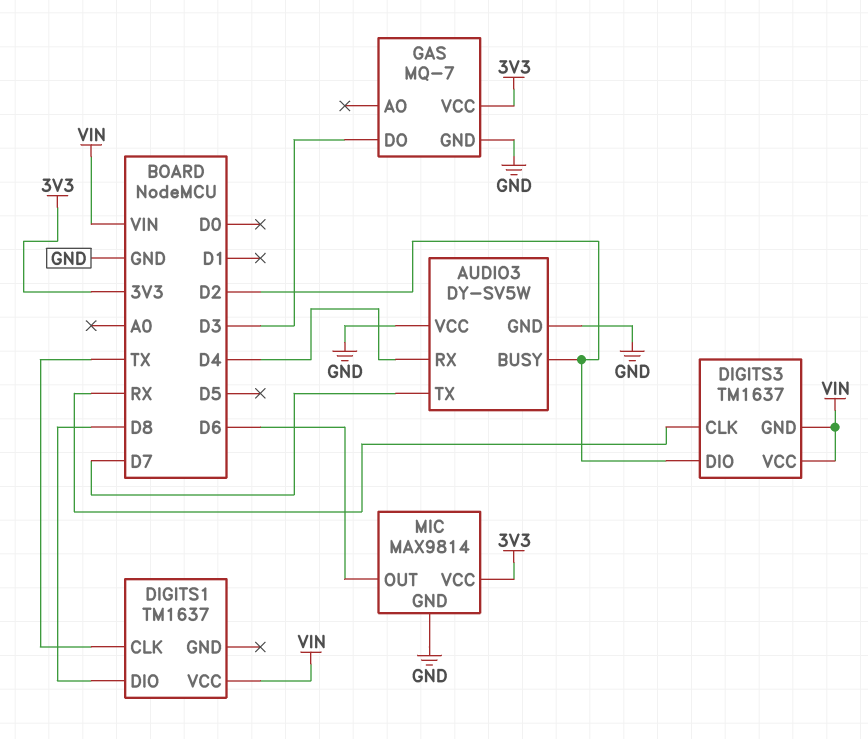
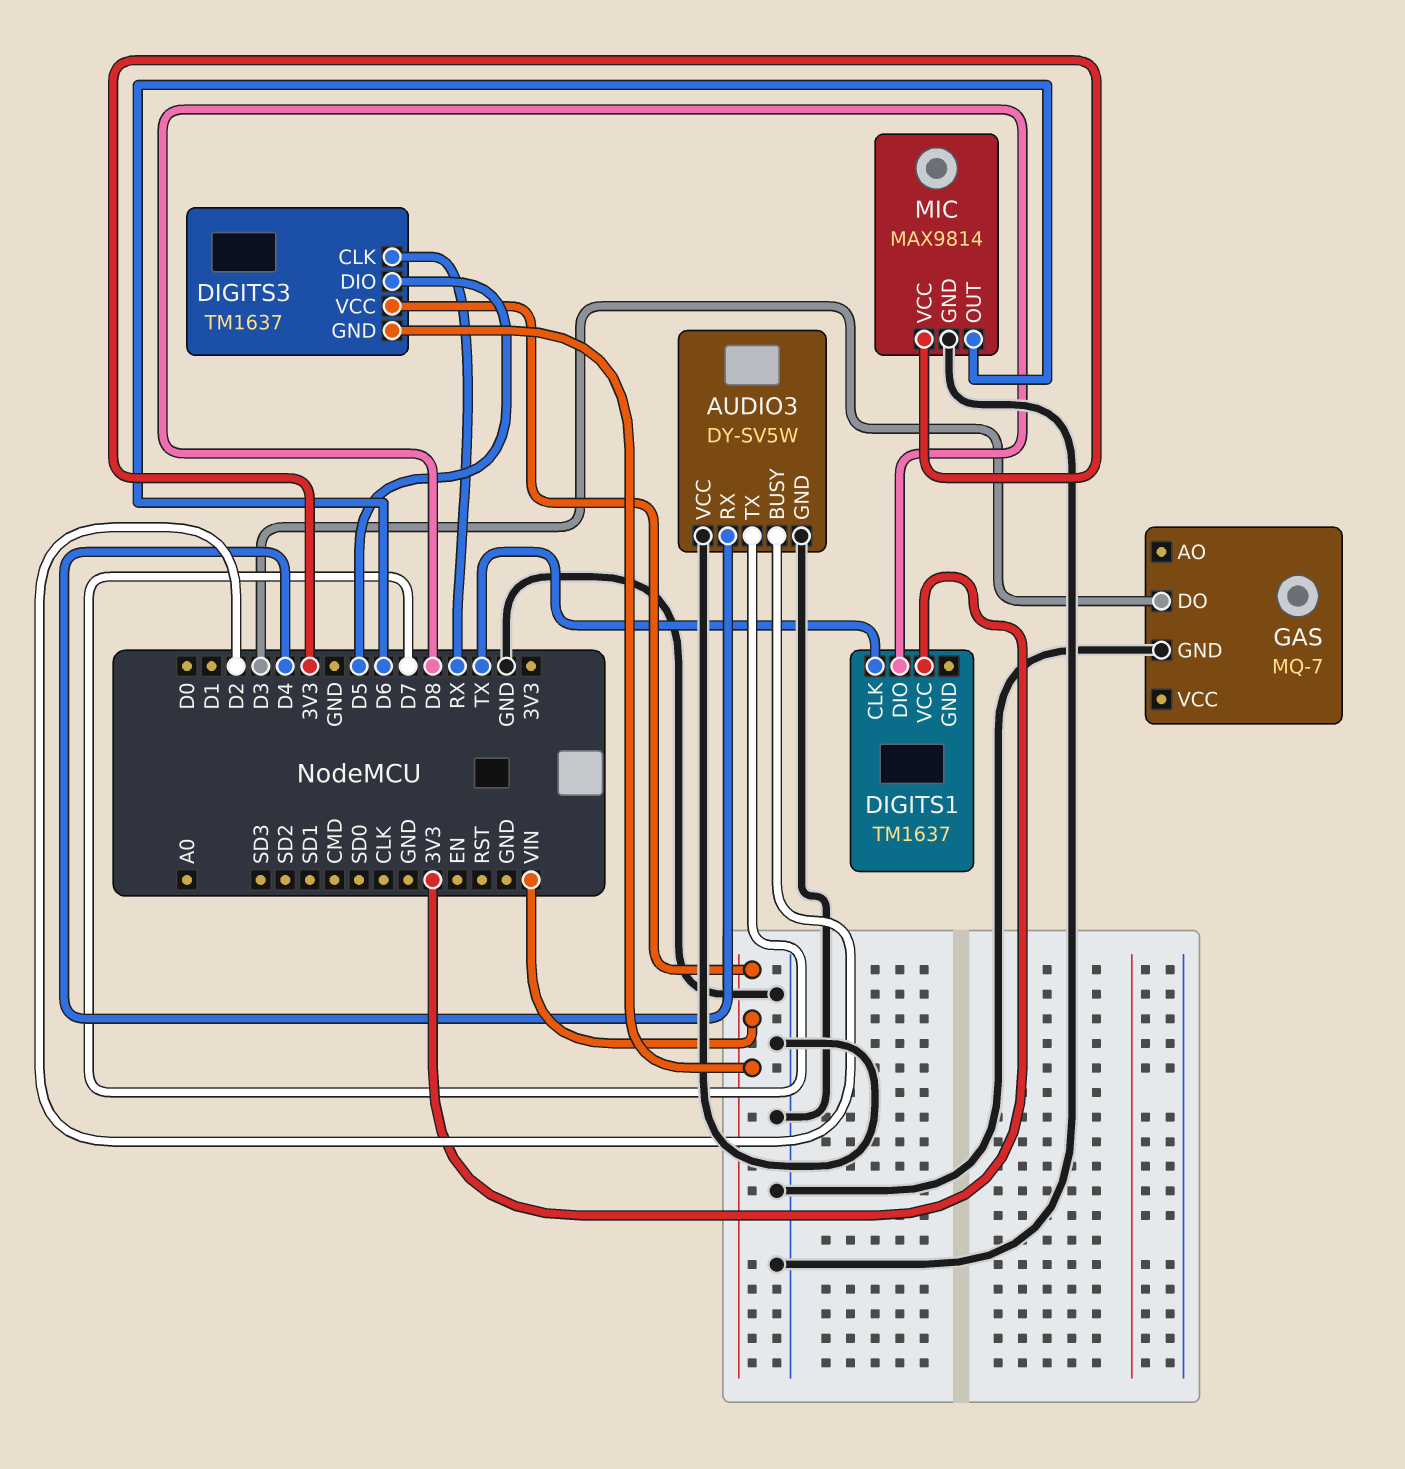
DIGITS1 pin VCC: VIN -> 3V3
DIGITS3 pin DIO: D2 -> D5
GAS pin VCC: 3V3 -> none

